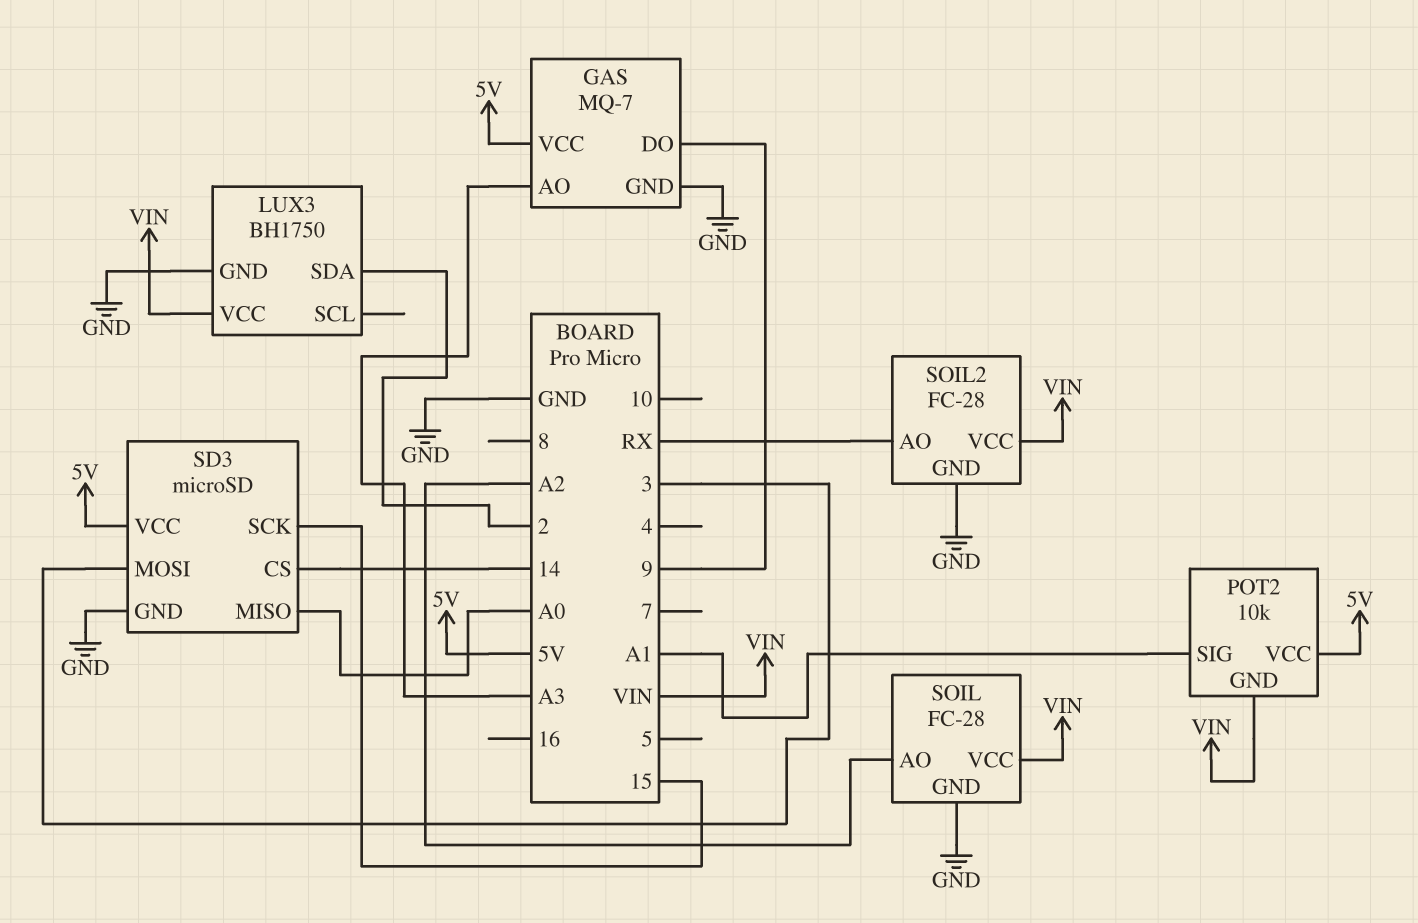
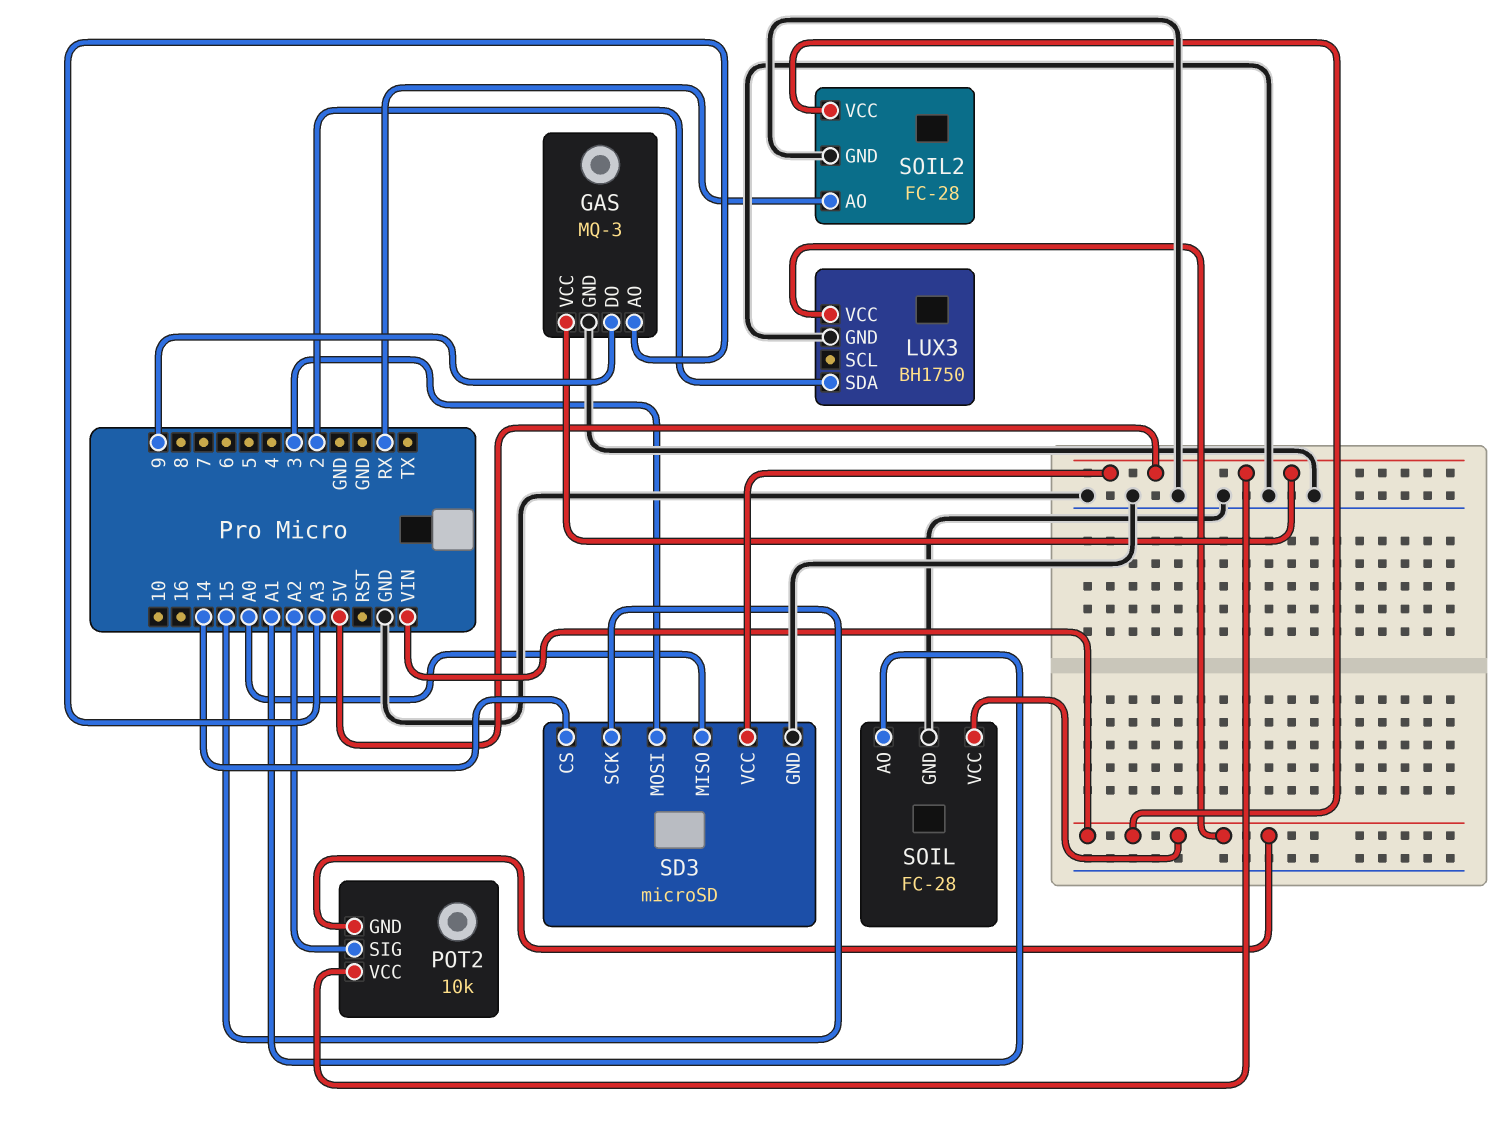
GAS: MQ-7 -> MQ-3
POT2 pin SIG: A1 -> A2
SOIL pin AO: A2 -> A1

